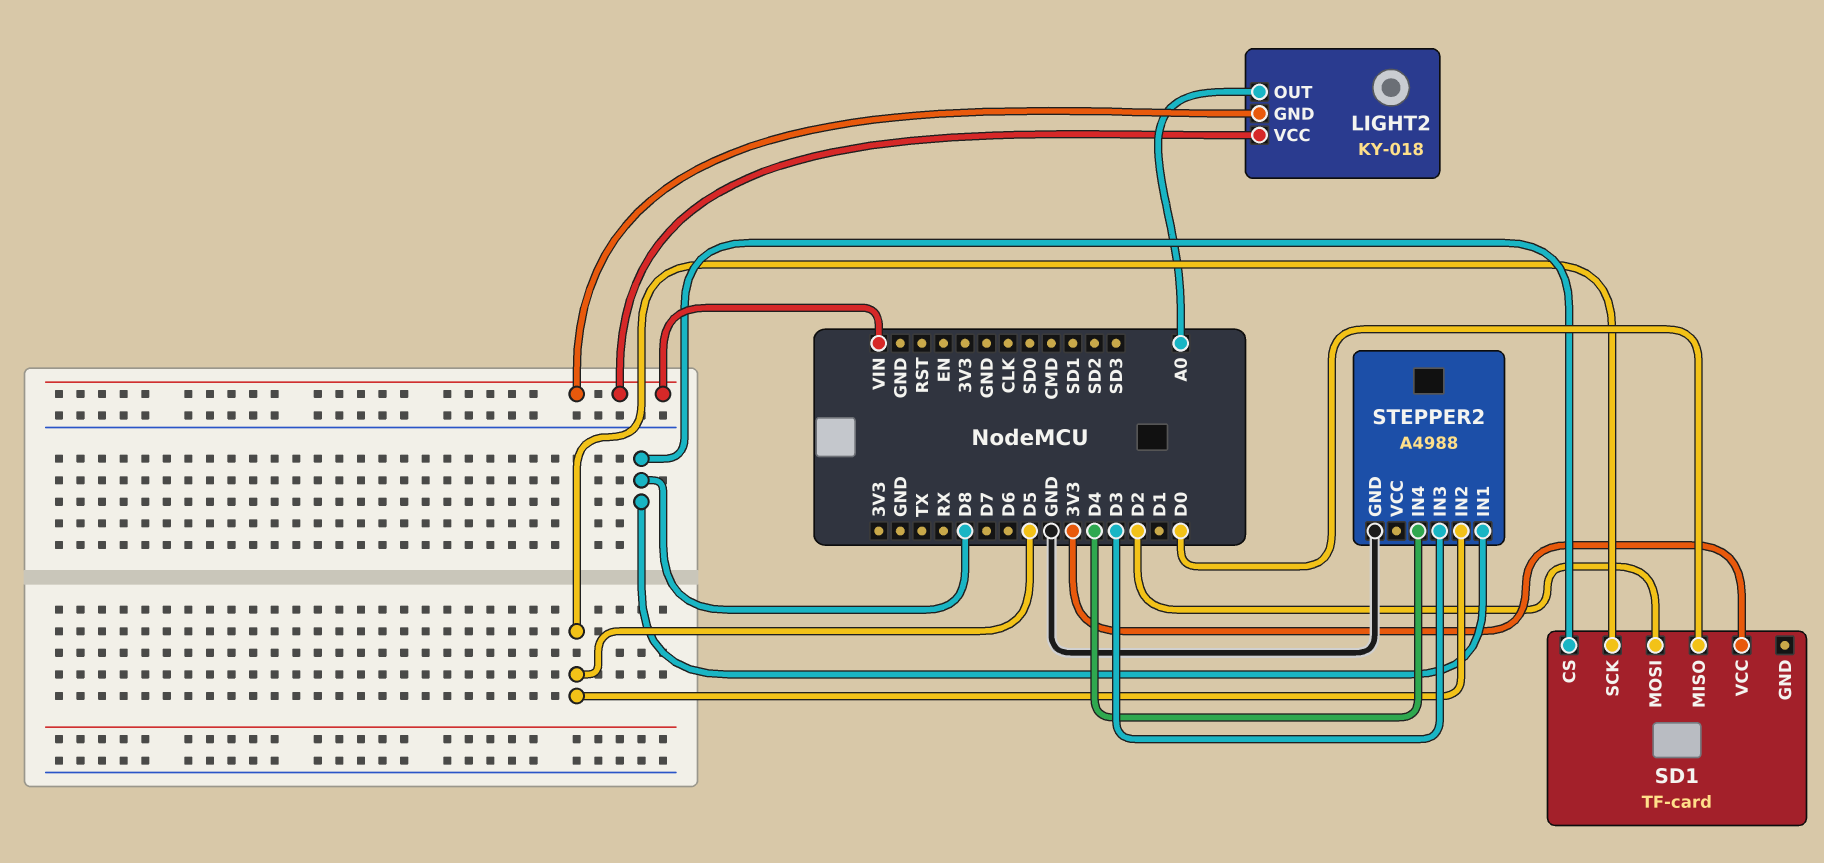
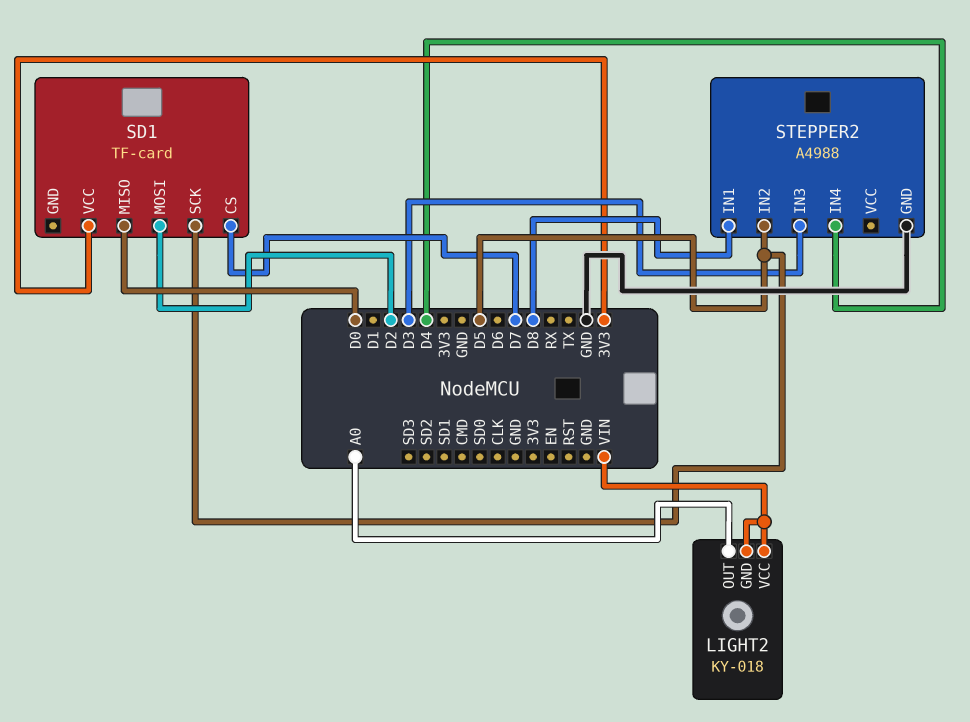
SD1 pin CS: D8 -> D7

